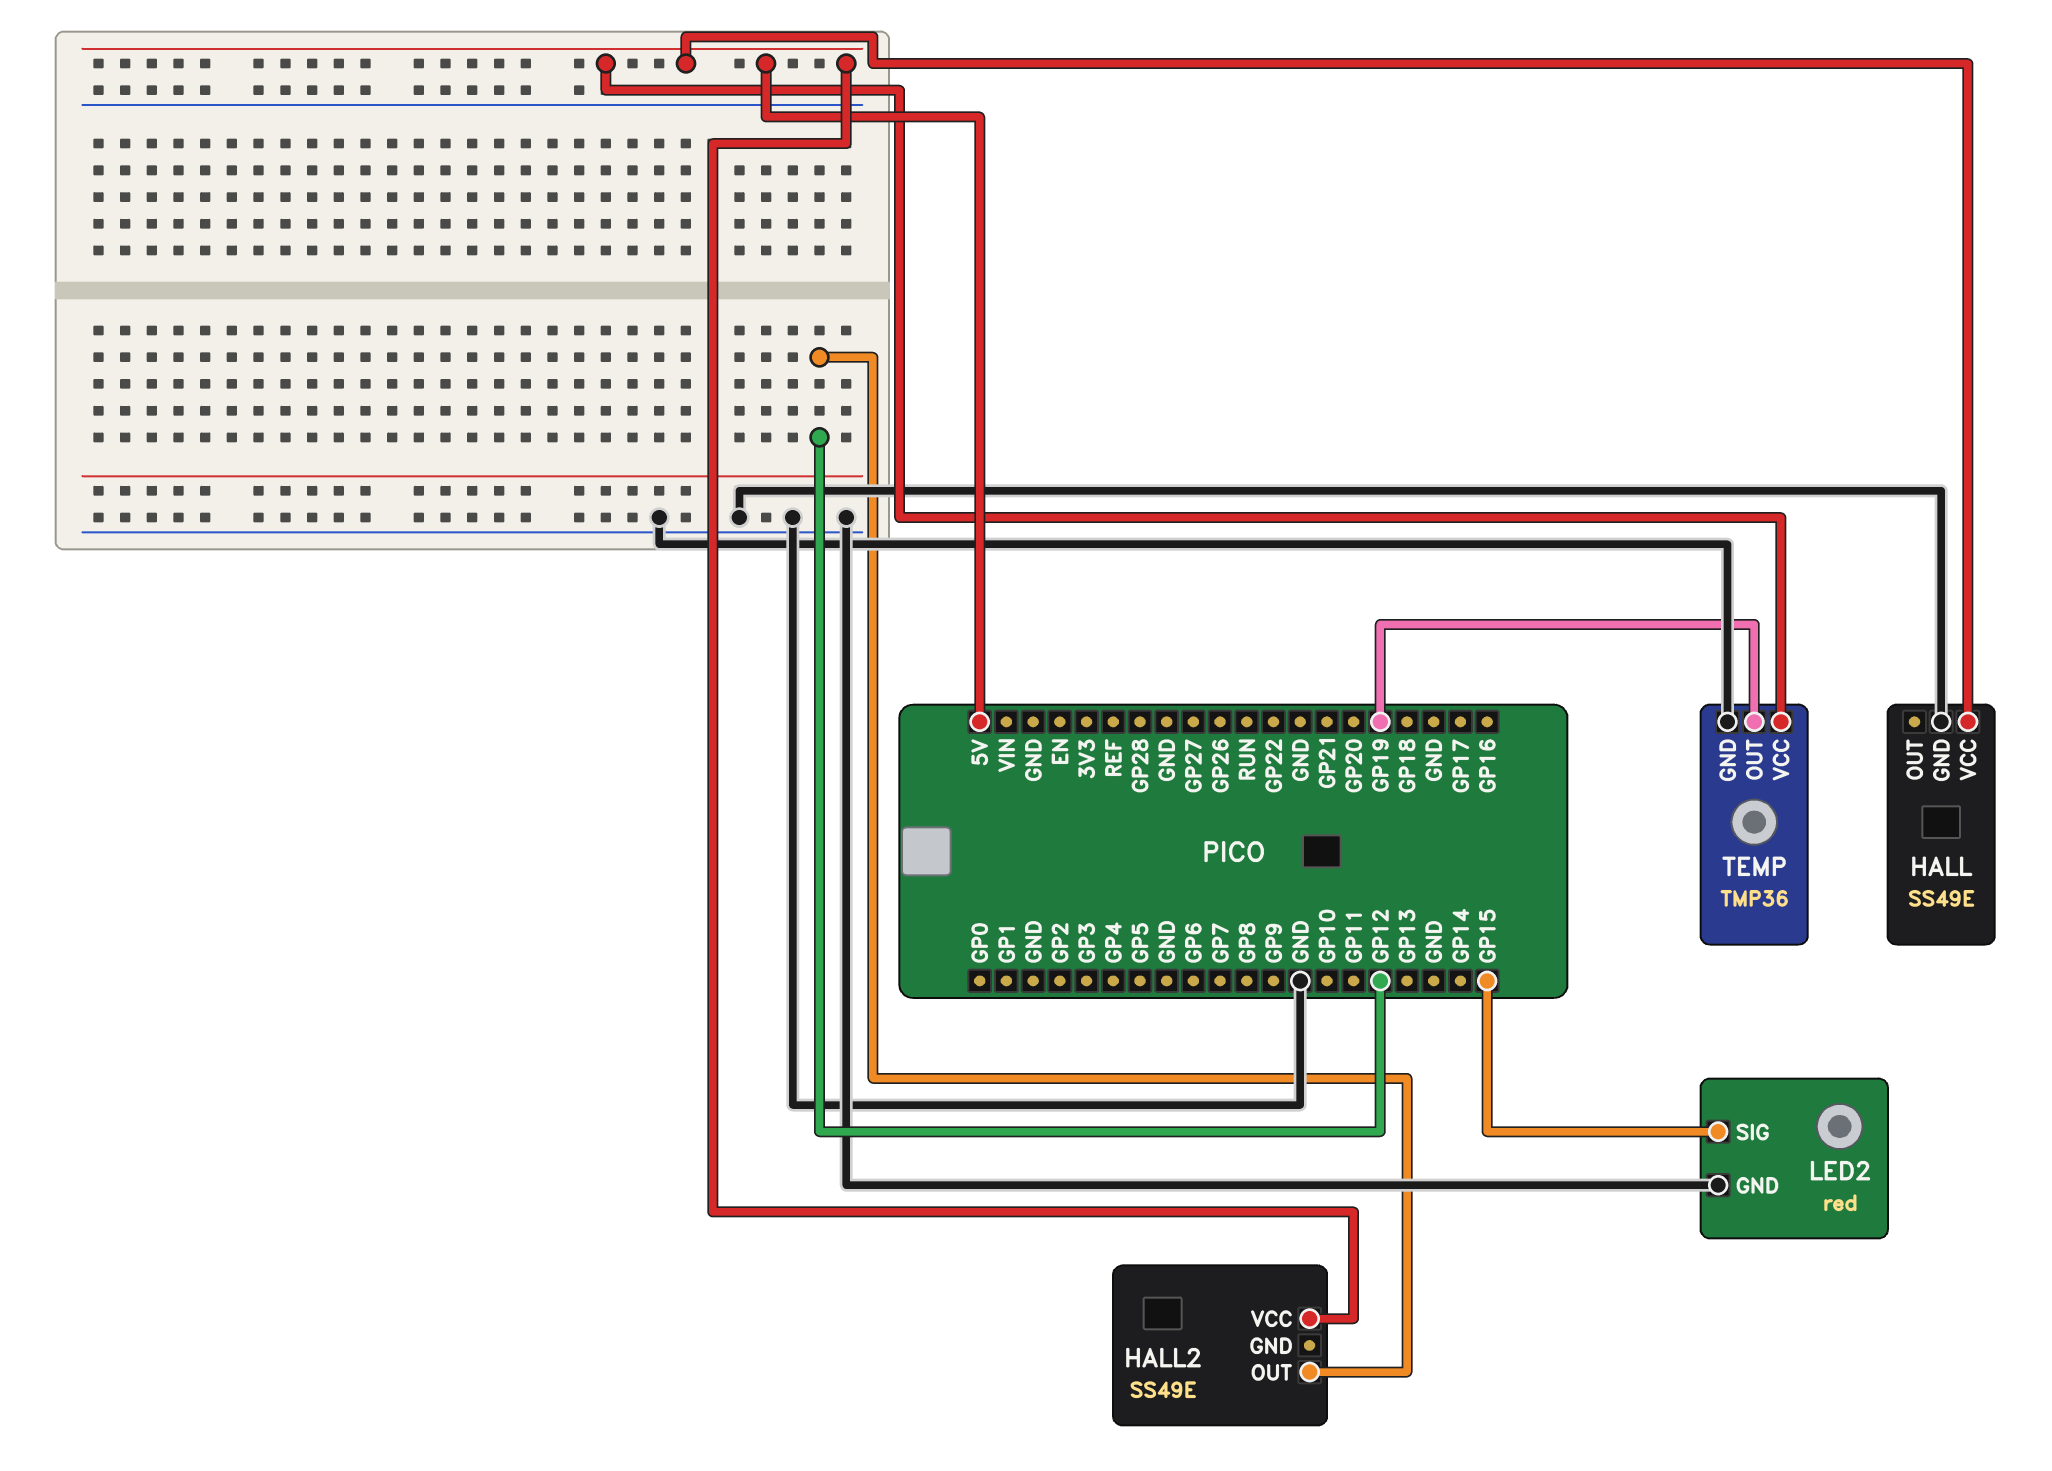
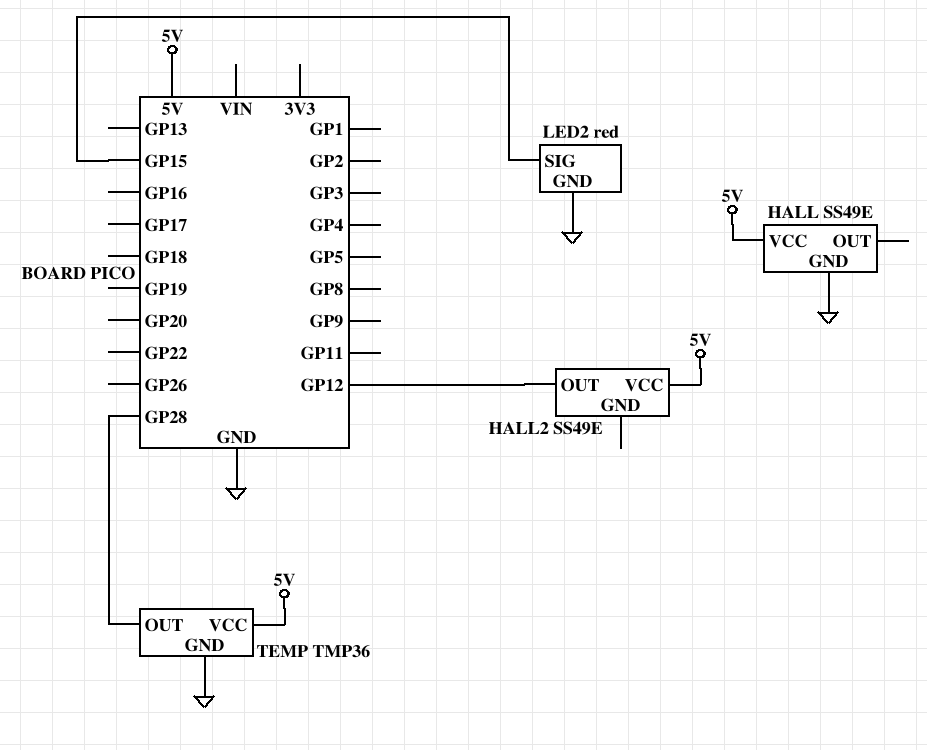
TEMP pin OUT: GP19 -> GP28

